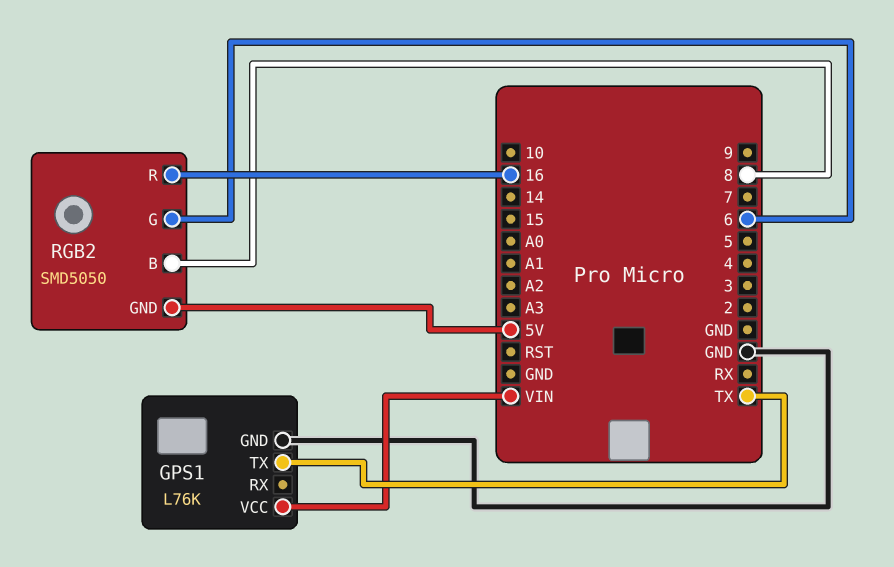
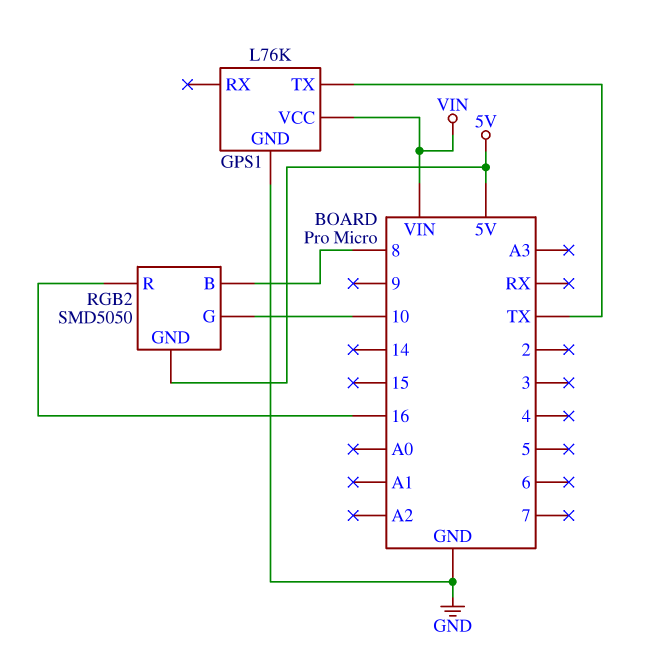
RGB2 pin G: 6 -> 10

